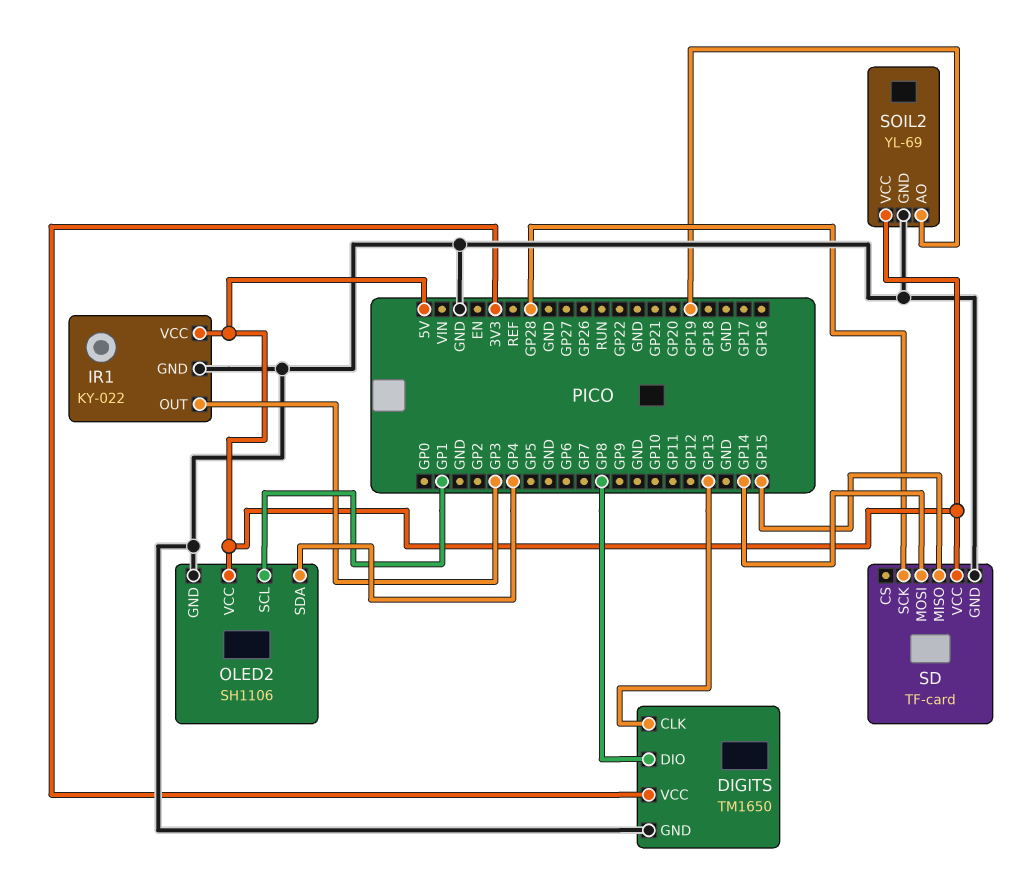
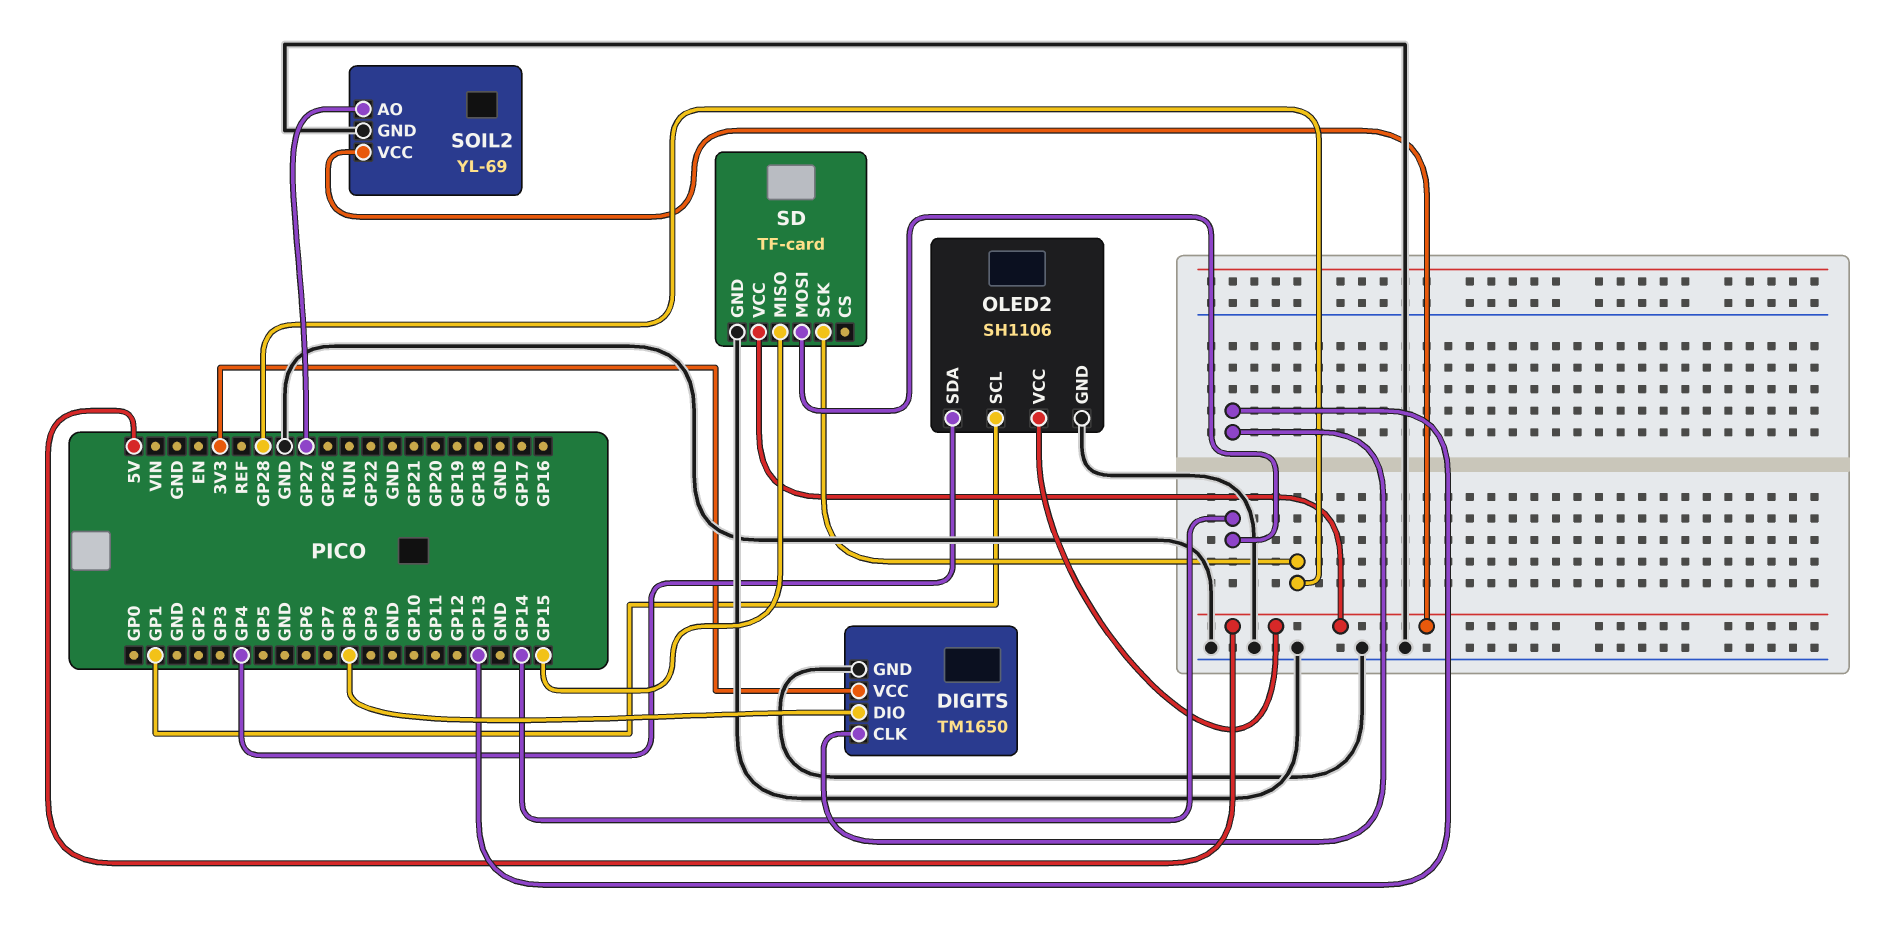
IR1: KY-022 -> none
IR1 pin GND: GND -> none
IR1 pin OUT: GP3 -> none
IR1 pin VCC: 5V -> none
SOIL2 pin AO: GP19 -> GP27

